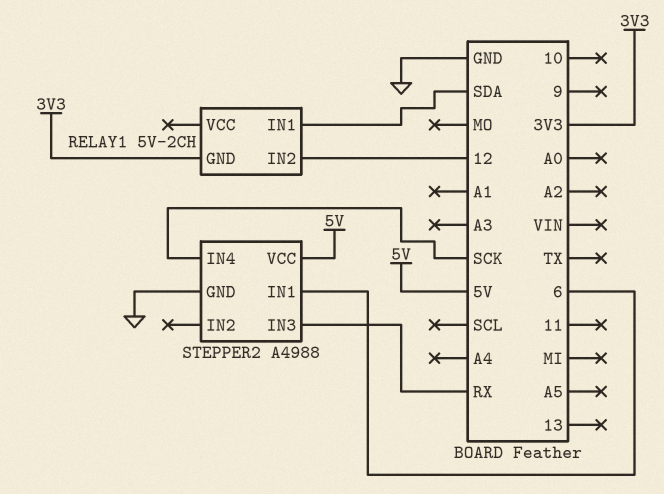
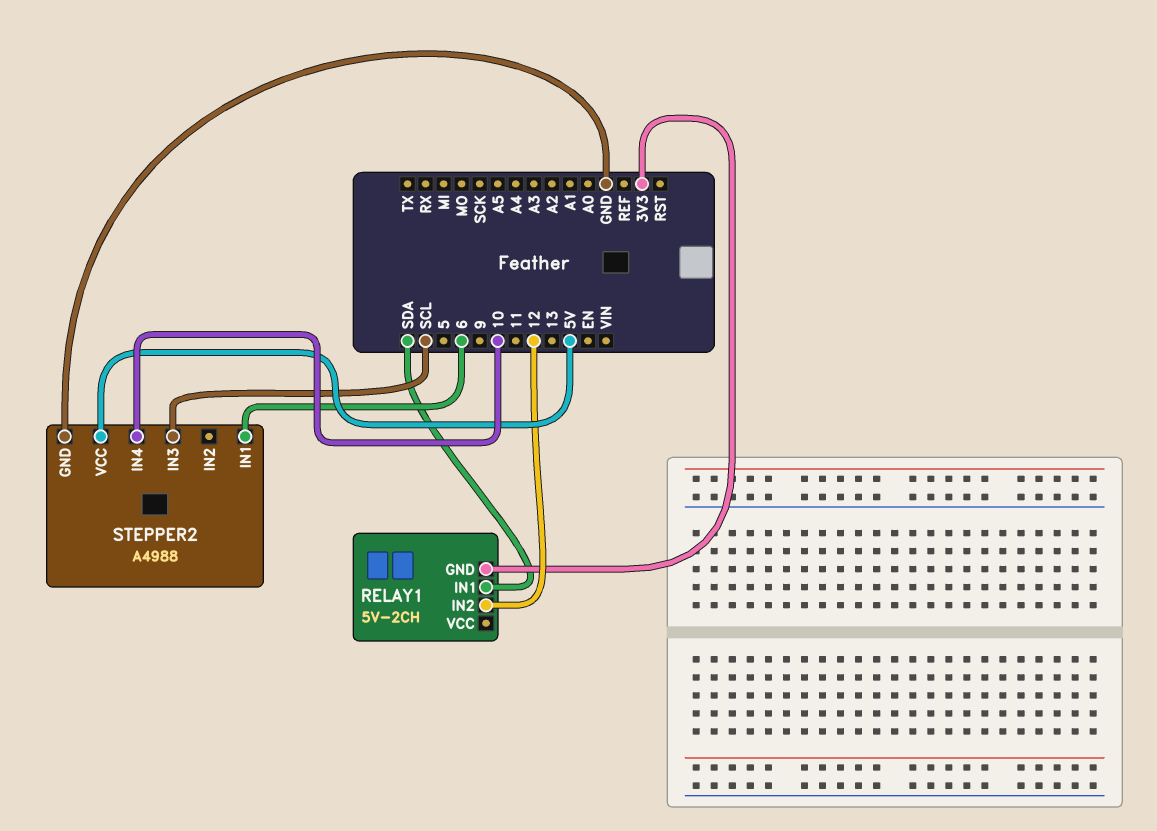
STEPPER2 pin IN3: RX -> SCL
STEPPER2 pin IN4: SCK -> 10

